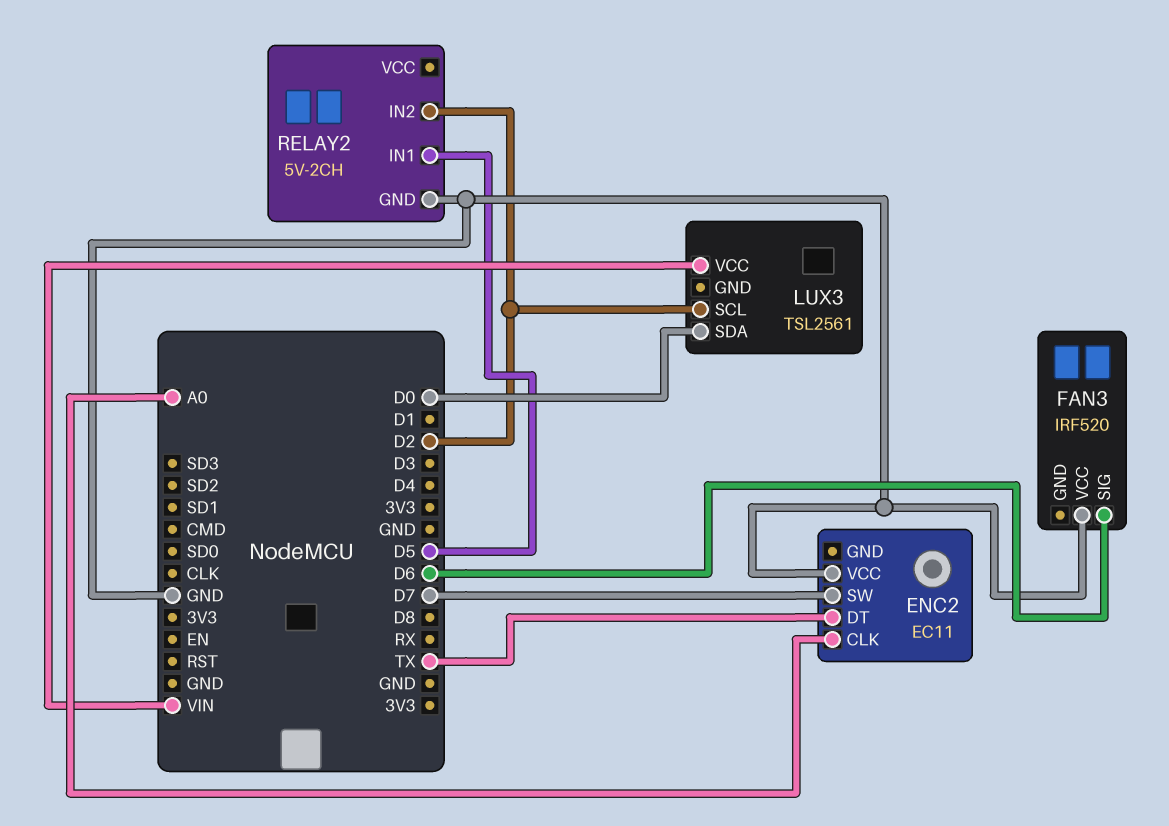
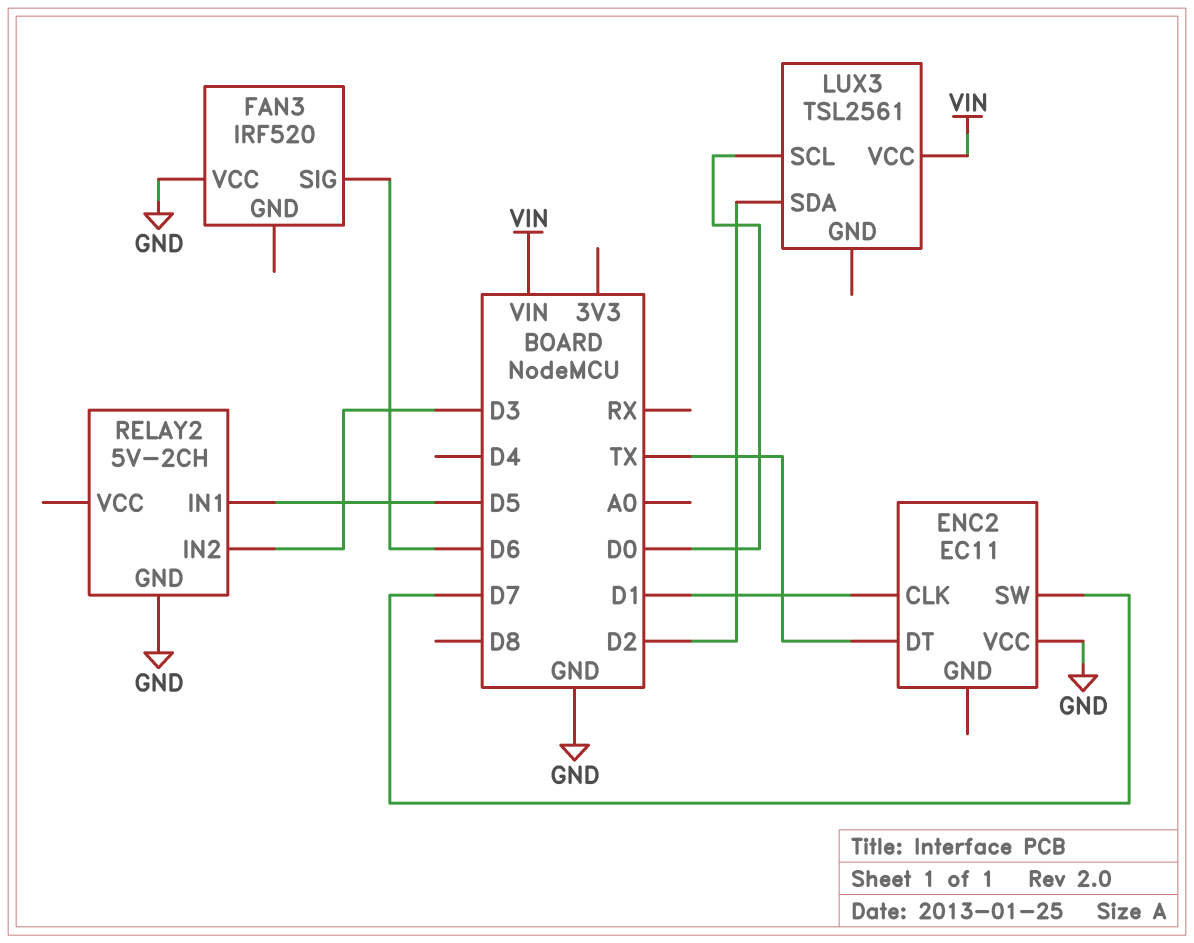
ENC2 pin CLK: A0 -> D1
LUX3 pin SCL: D2 -> D0
LUX3 pin SDA: D0 -> D2
RELAY2 pin IN2: D2 -> D3

